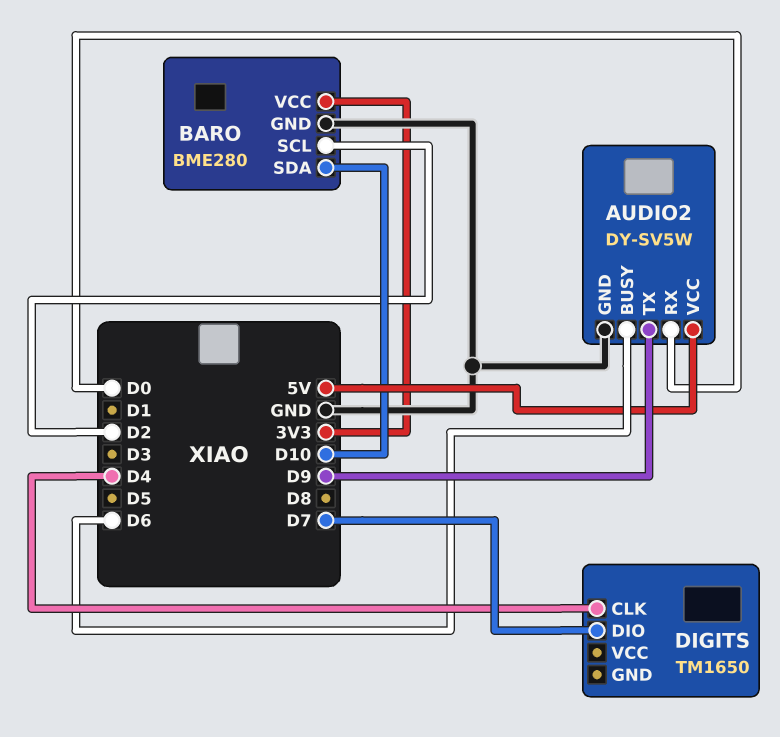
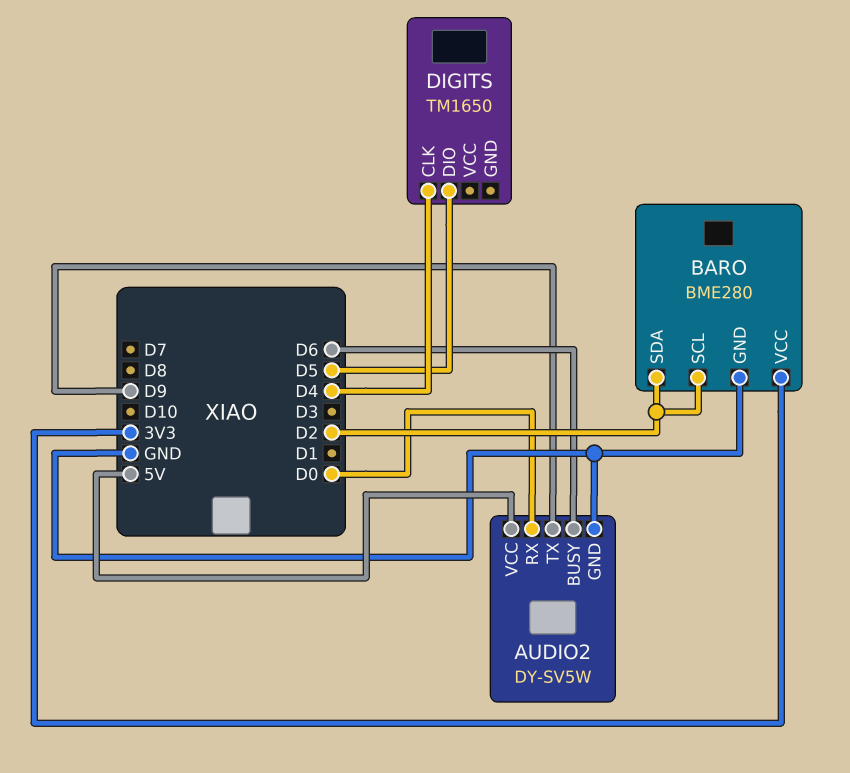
BARO pin SDA: D10 -> D2
DIGITS pin DIO: D7 -> D5

